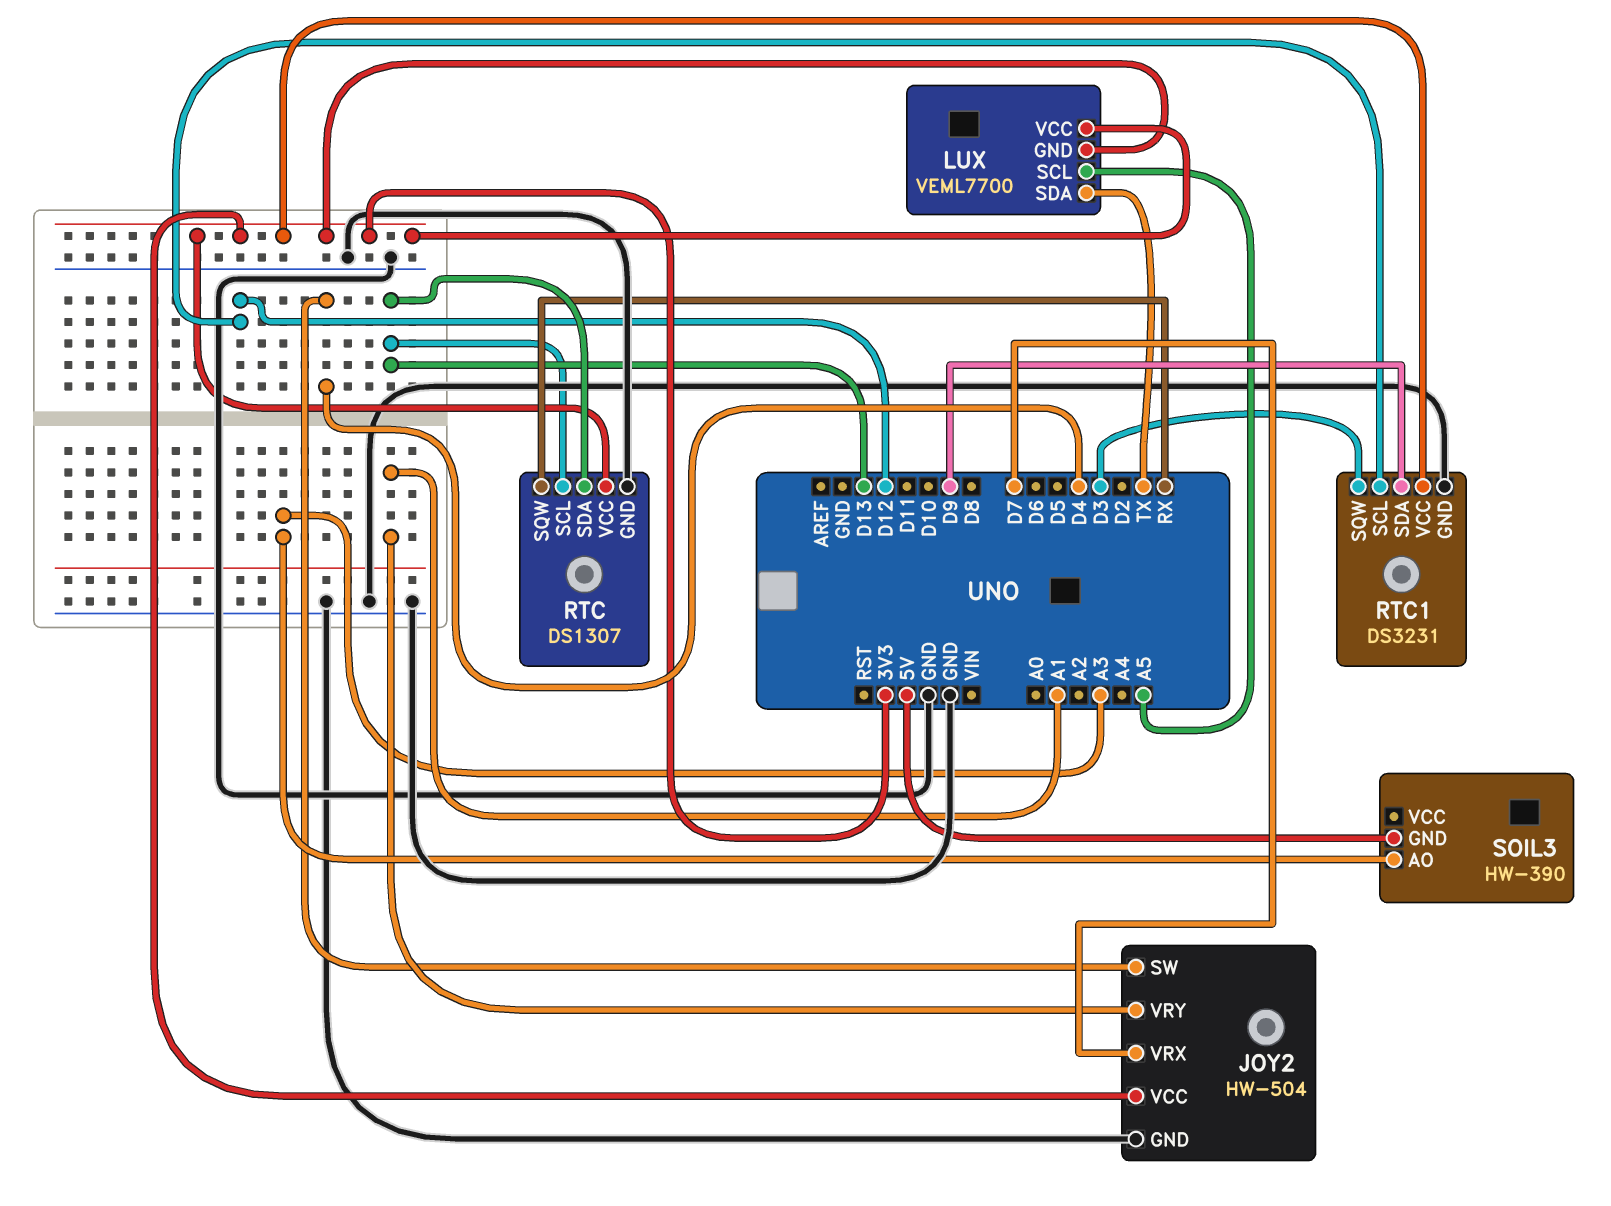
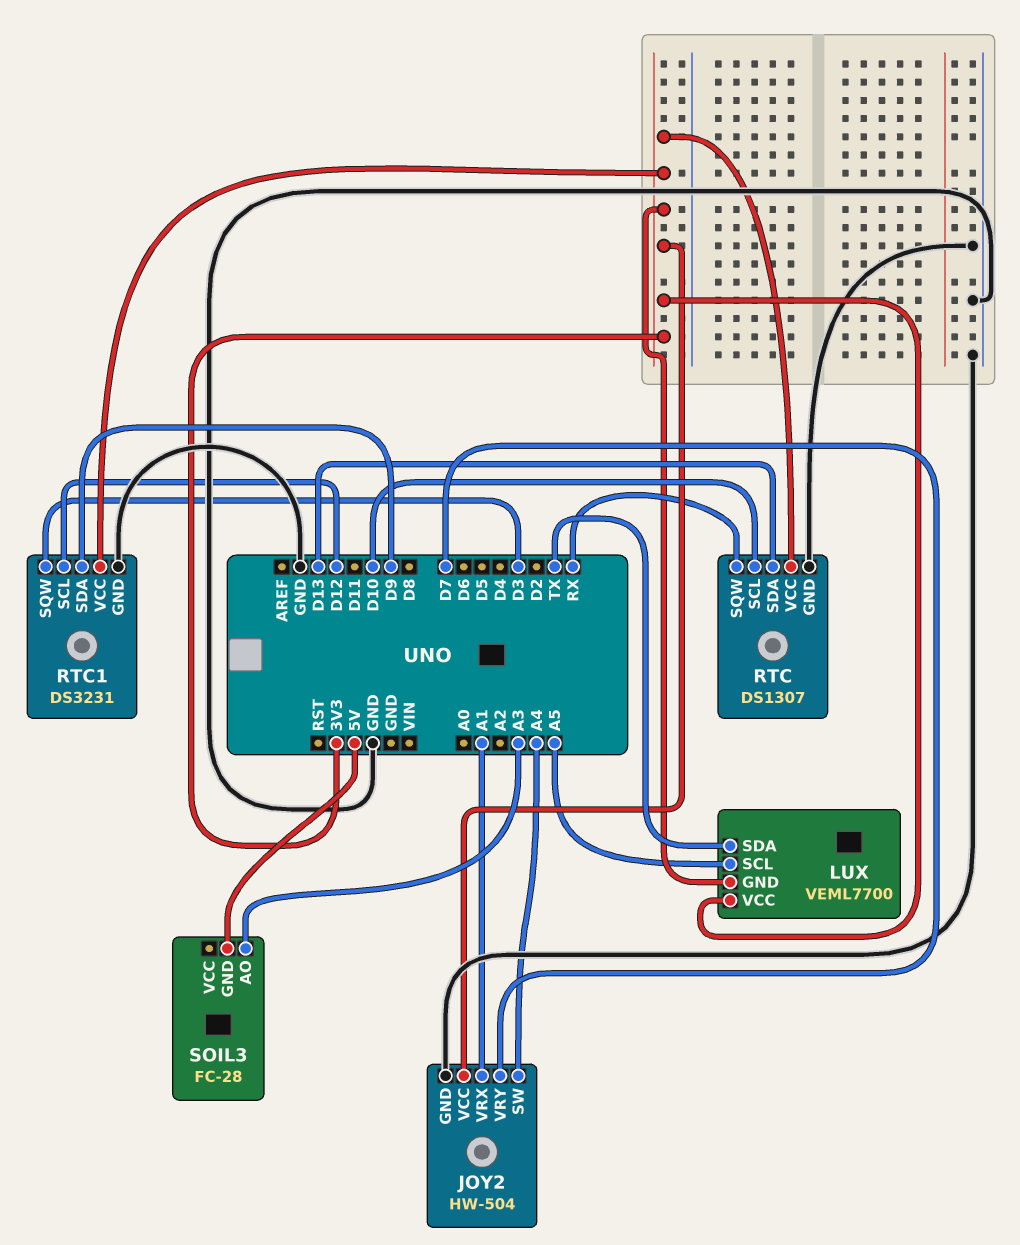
JOY2 pin SW: D4 -> A4
JOY2 pin VRX: D7 -> A1
JOY2 pin VRY: A1 -> D7
RTC pin SCL: D13 -> D10
SOIL3: HW-390 -> FC-28

